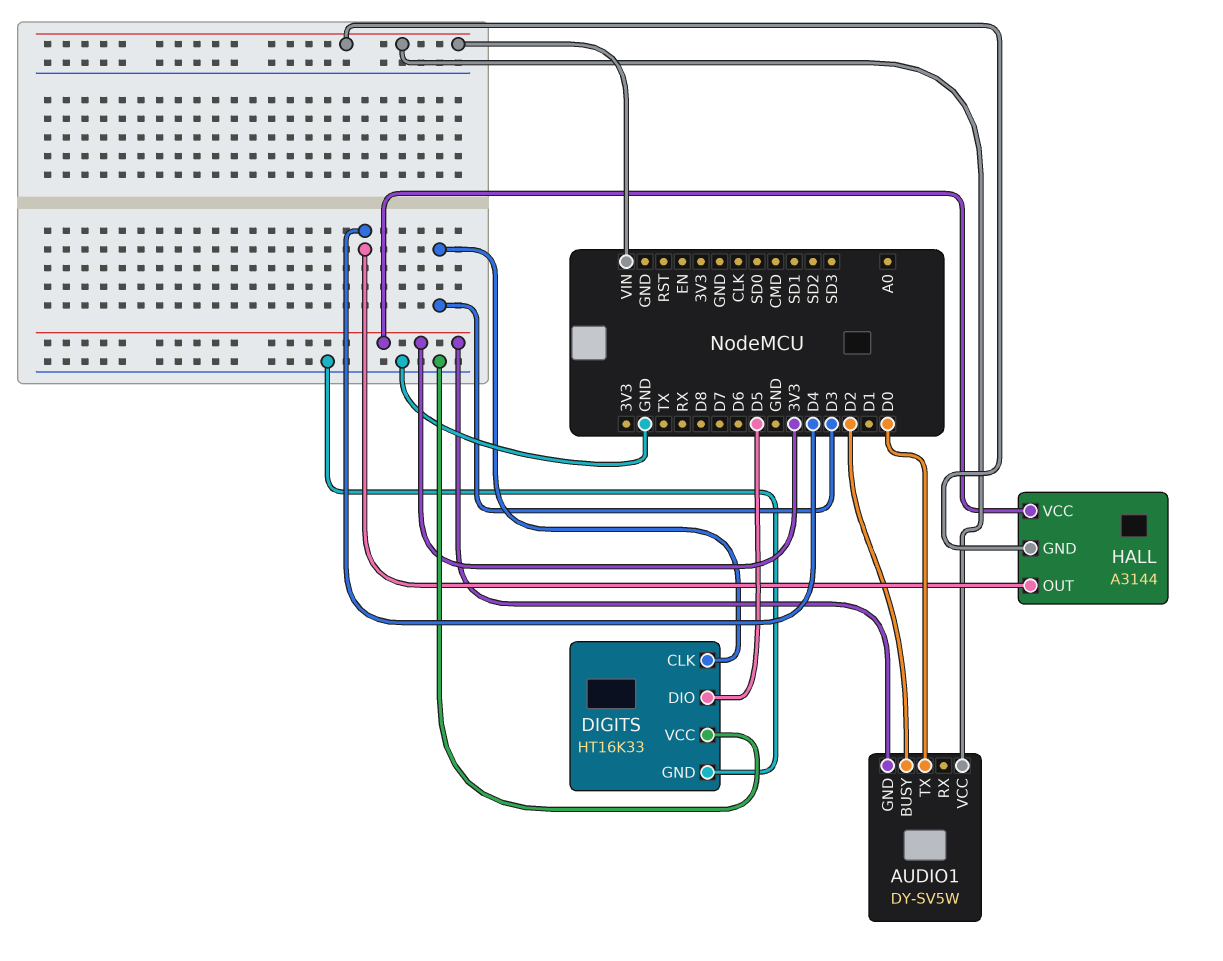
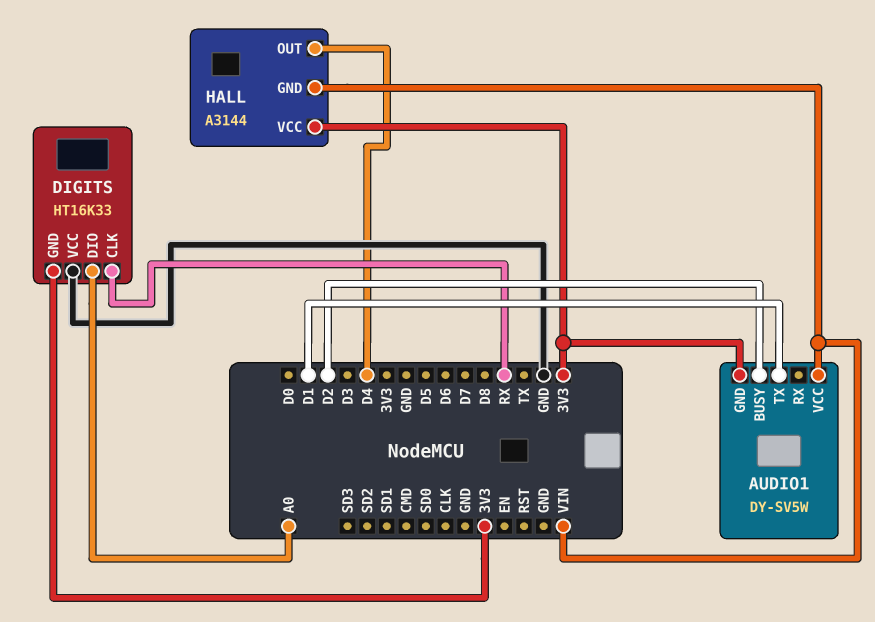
AUDIO1 pin TX: D0 -> D1
DIGITS pin CLK: D3 -> RX
DIGITS pin DIO: D5 -> A0
DIGITS pin GND: GND -> 3V3

